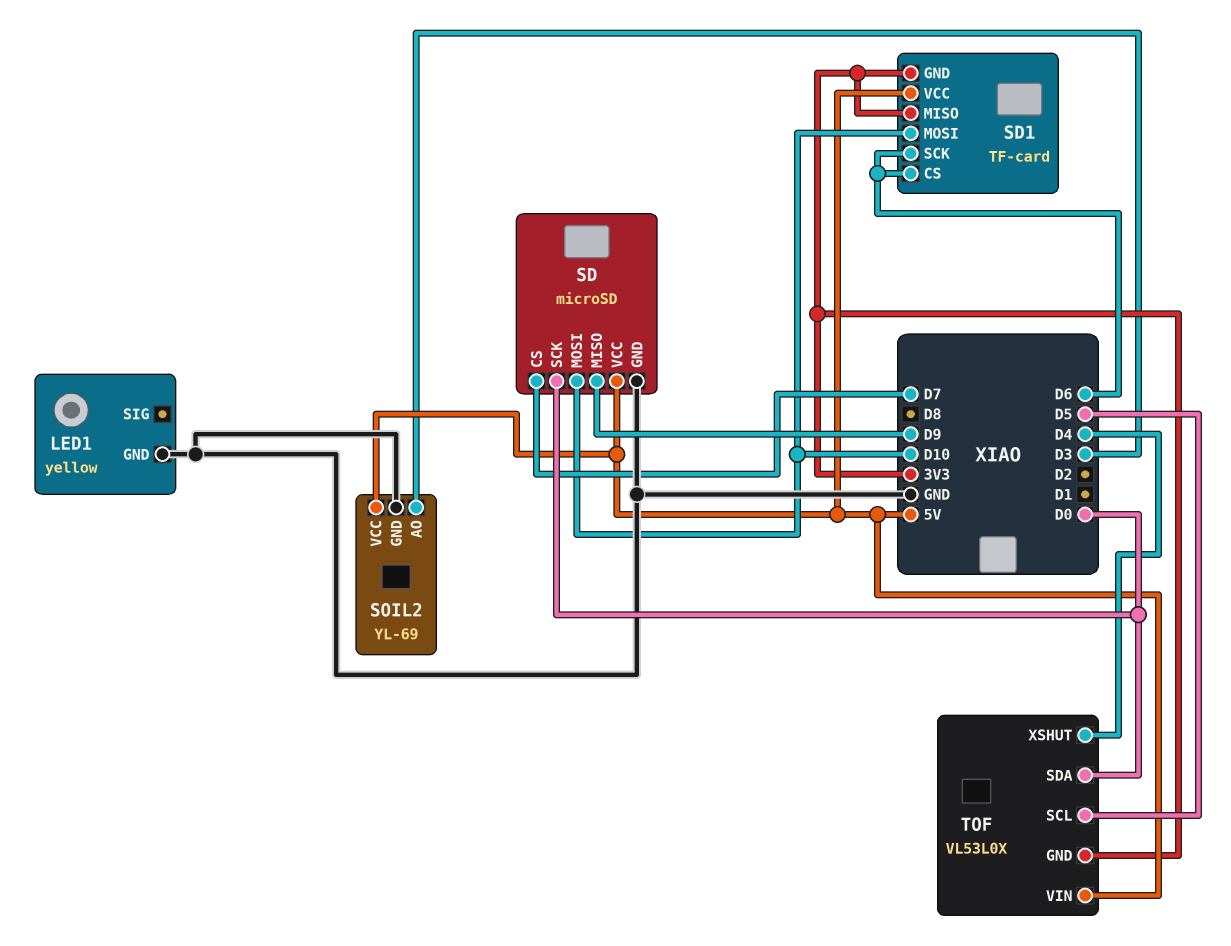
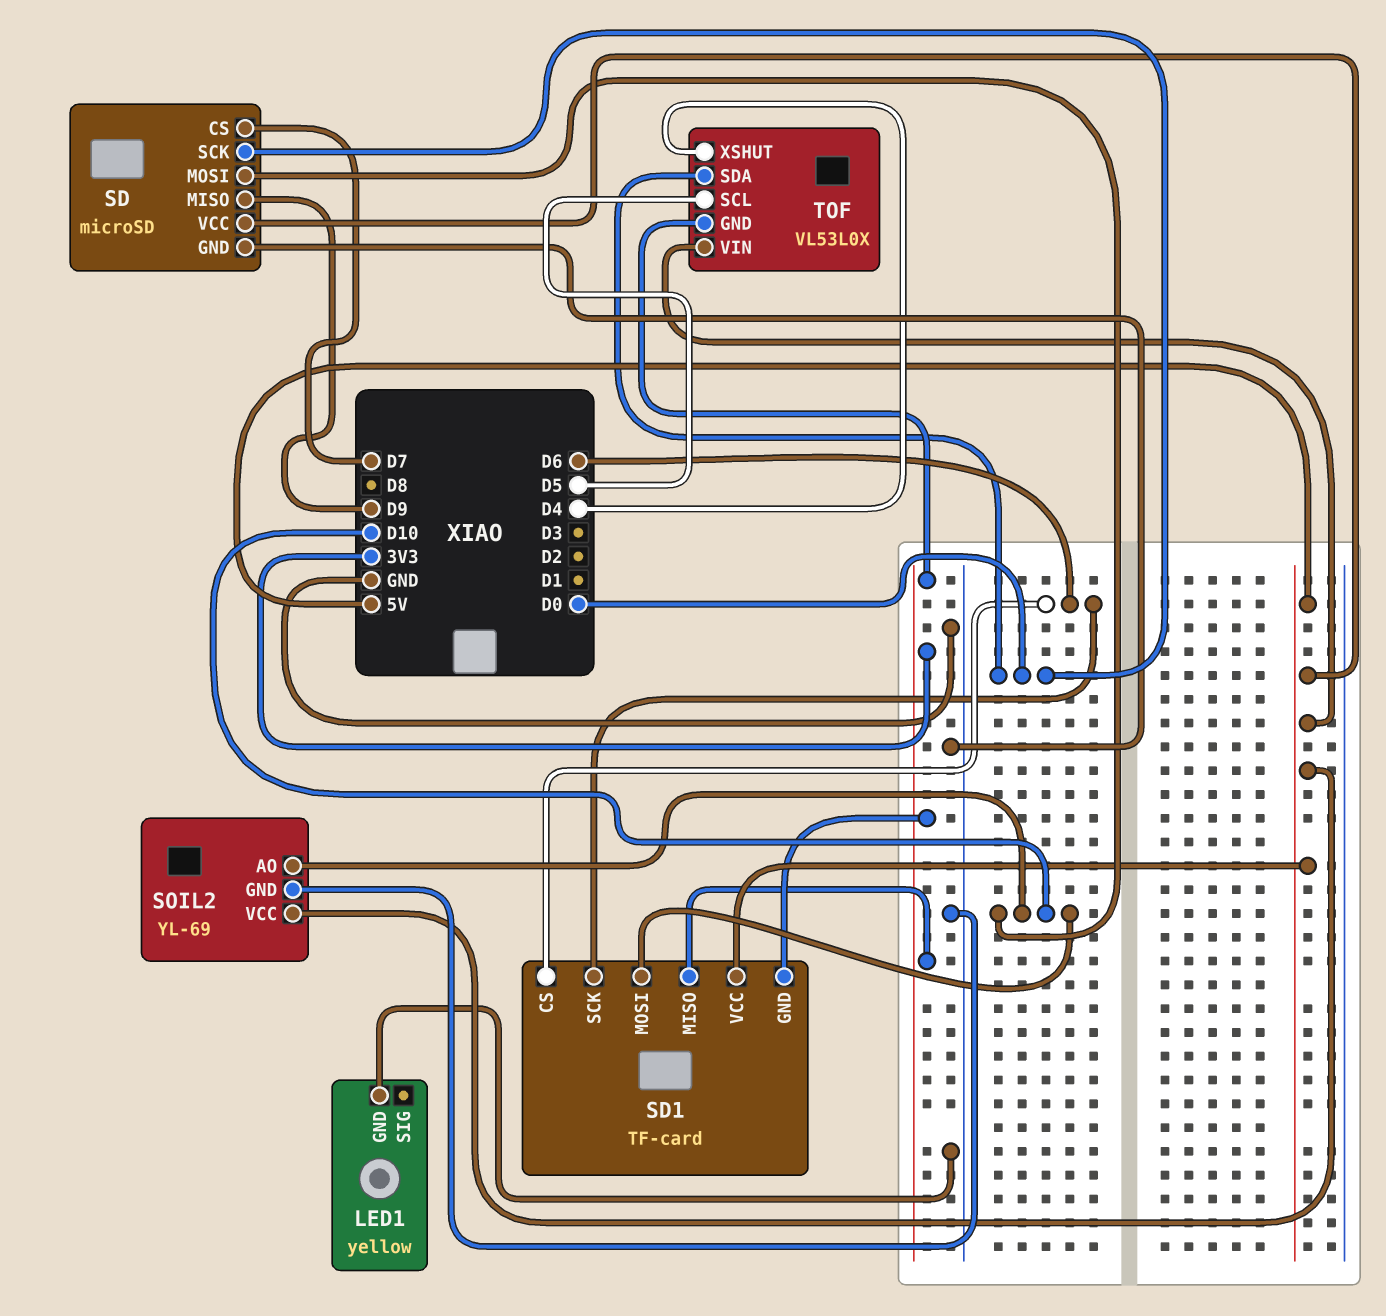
SOIL2 pin AO: D3 -> D10

